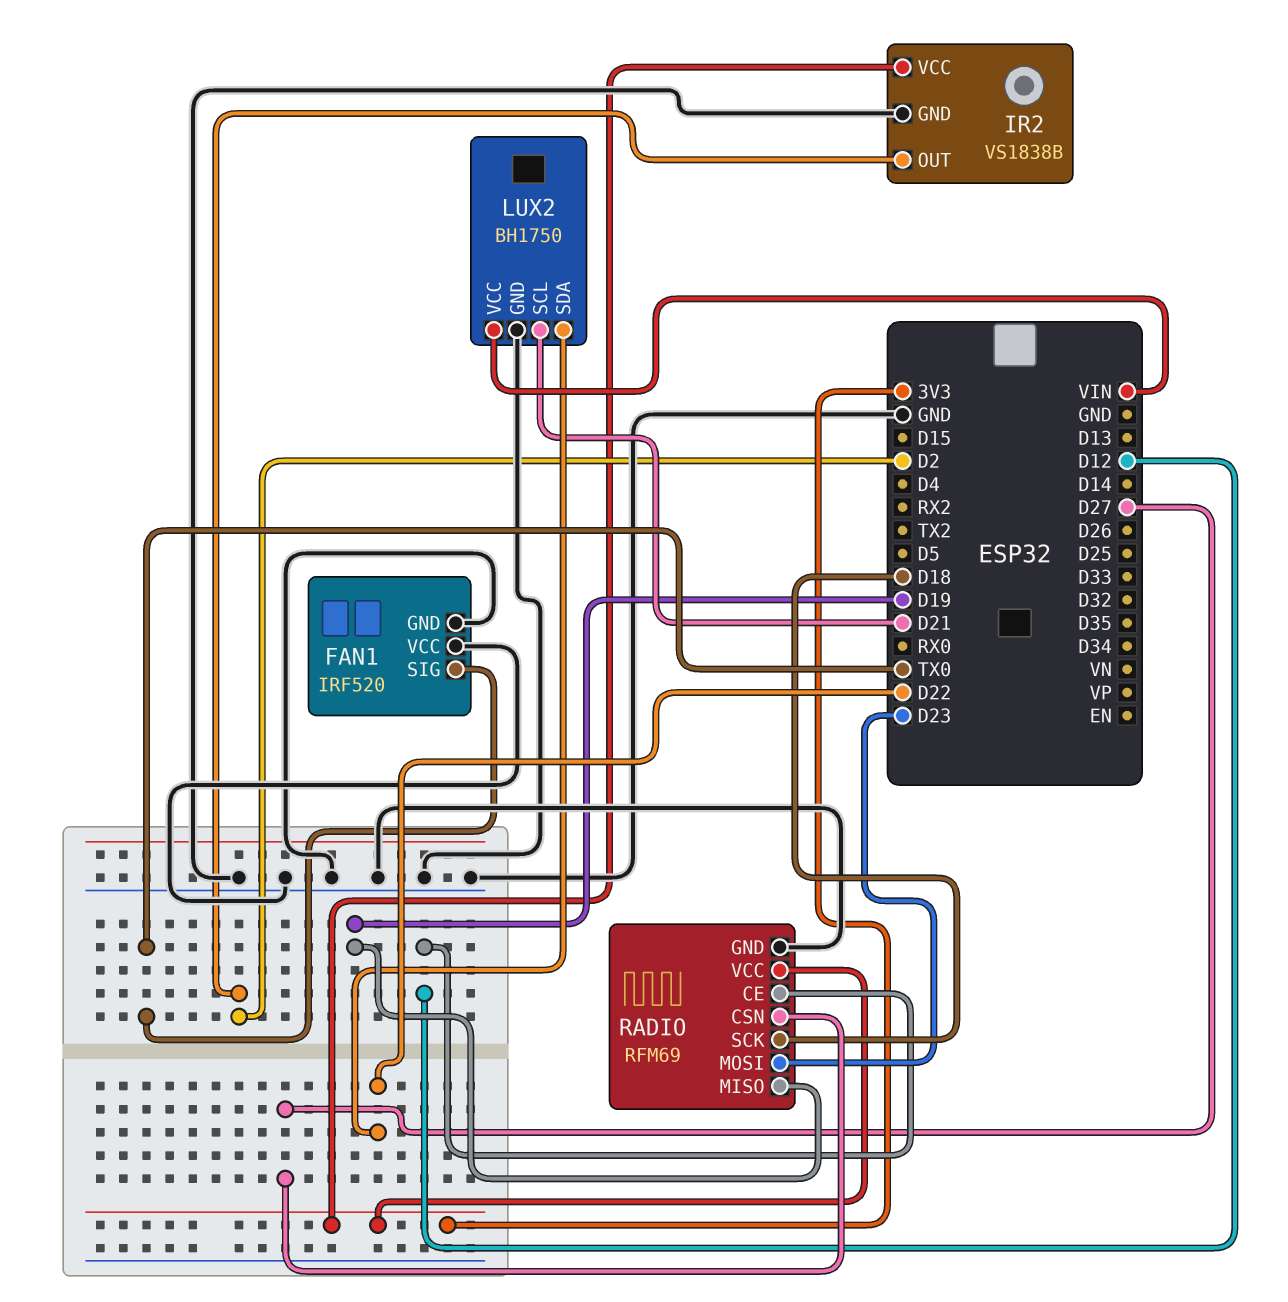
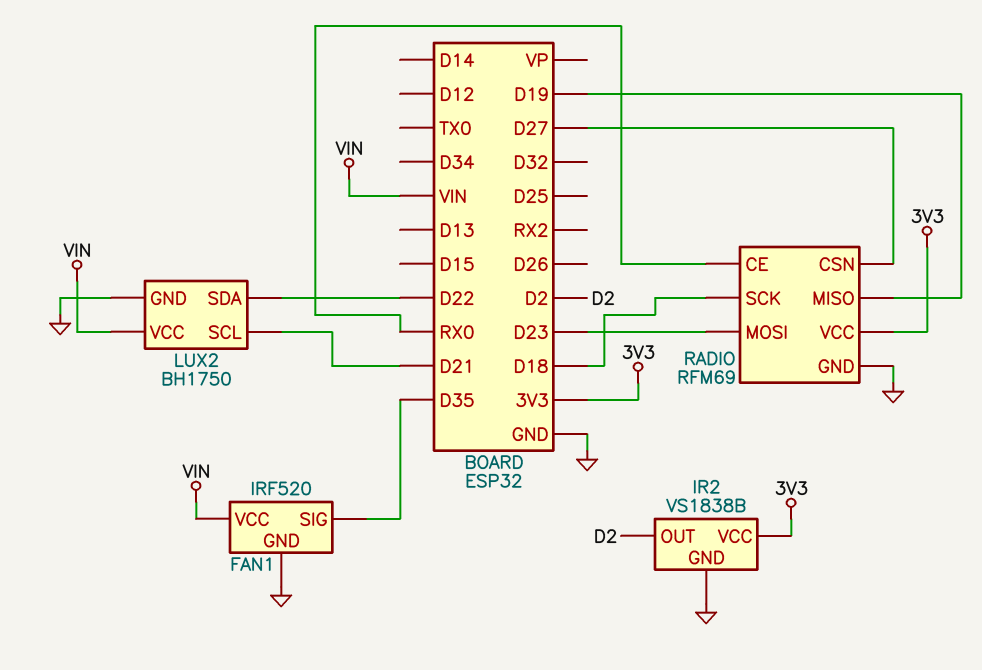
FAN1 pin SIG: TX0 -> D35
FAN1 pin VCC: GND -> VIN
RADIO pin CE: D12 -> RX0

